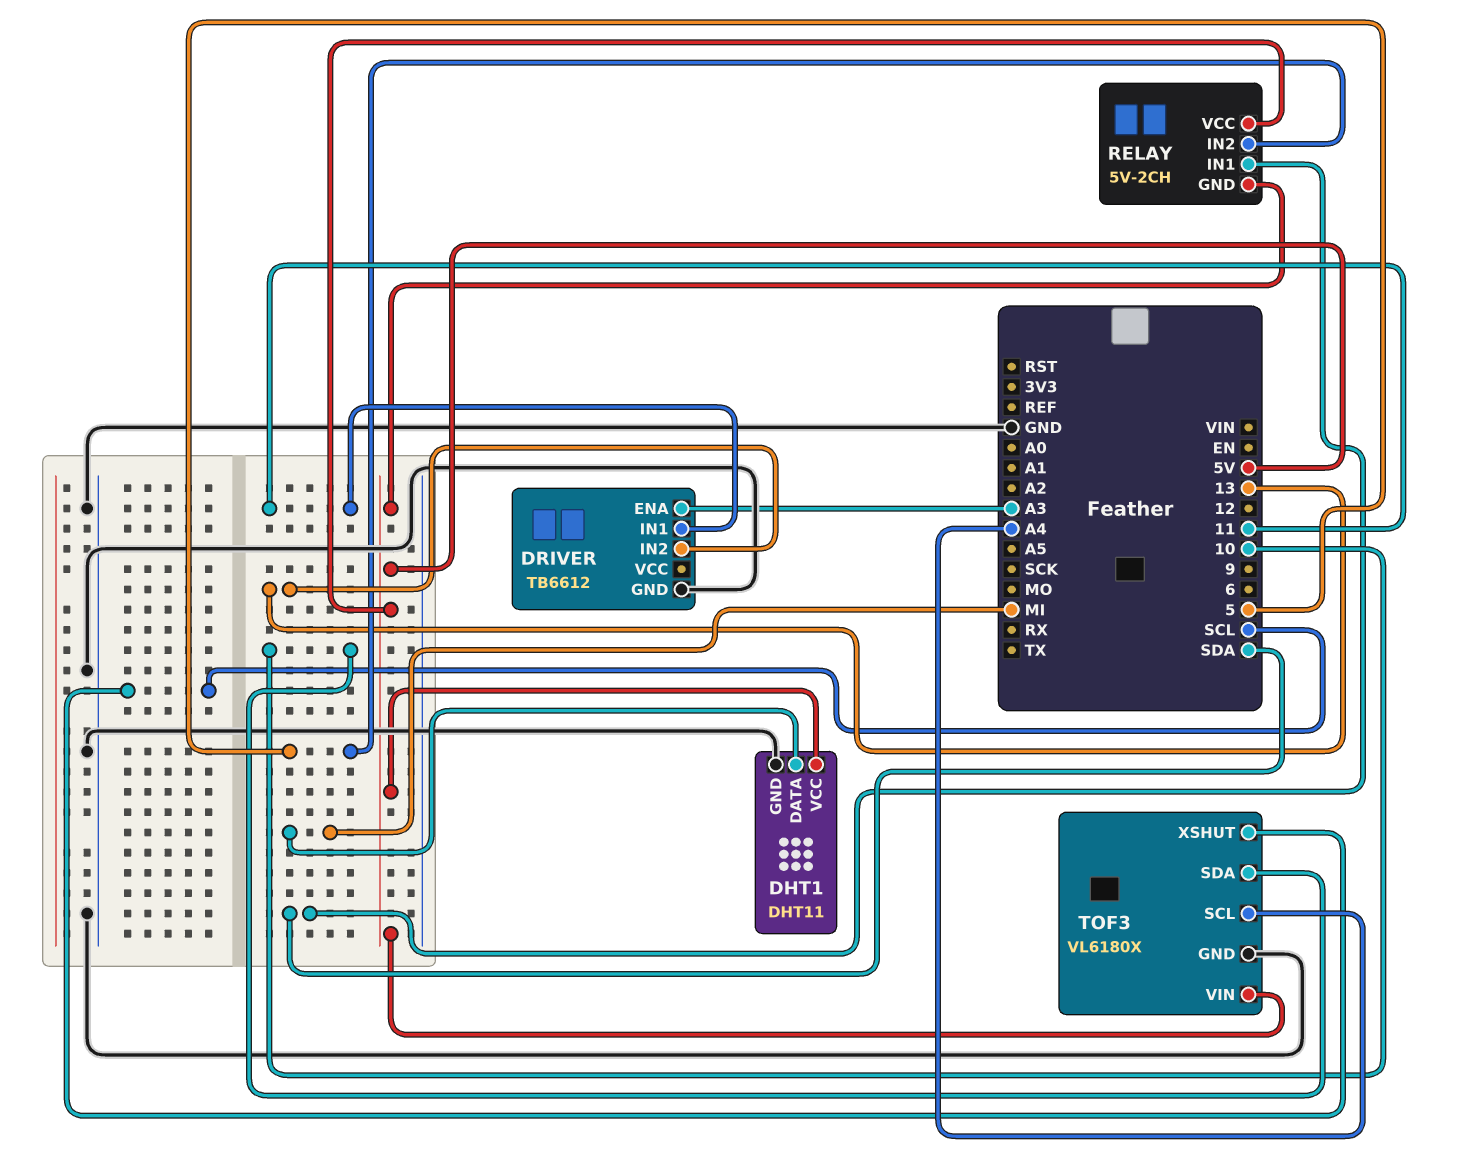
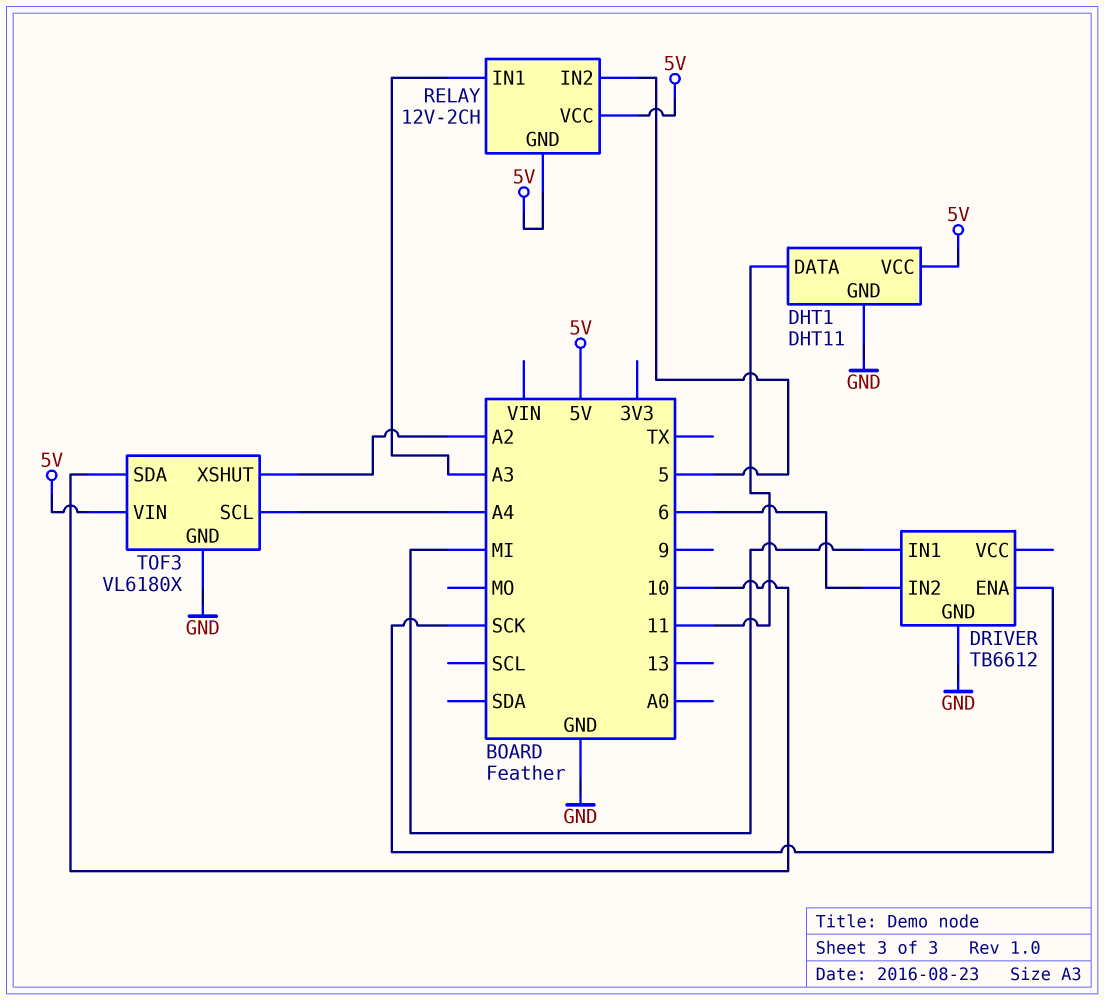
DHT1 pin DATA: MI -> 11
DRIVER pin ENA: A3 -> SCK
DRIVER pin IN1: 11 -> MI
DRIVER pin IN2: 13 -> 6
RELAY: 5V-2CH -> 12V-2CH
RELAY pin IN1: SDA -> A3
TOF3 pin XSHUT: SCL -> A2

